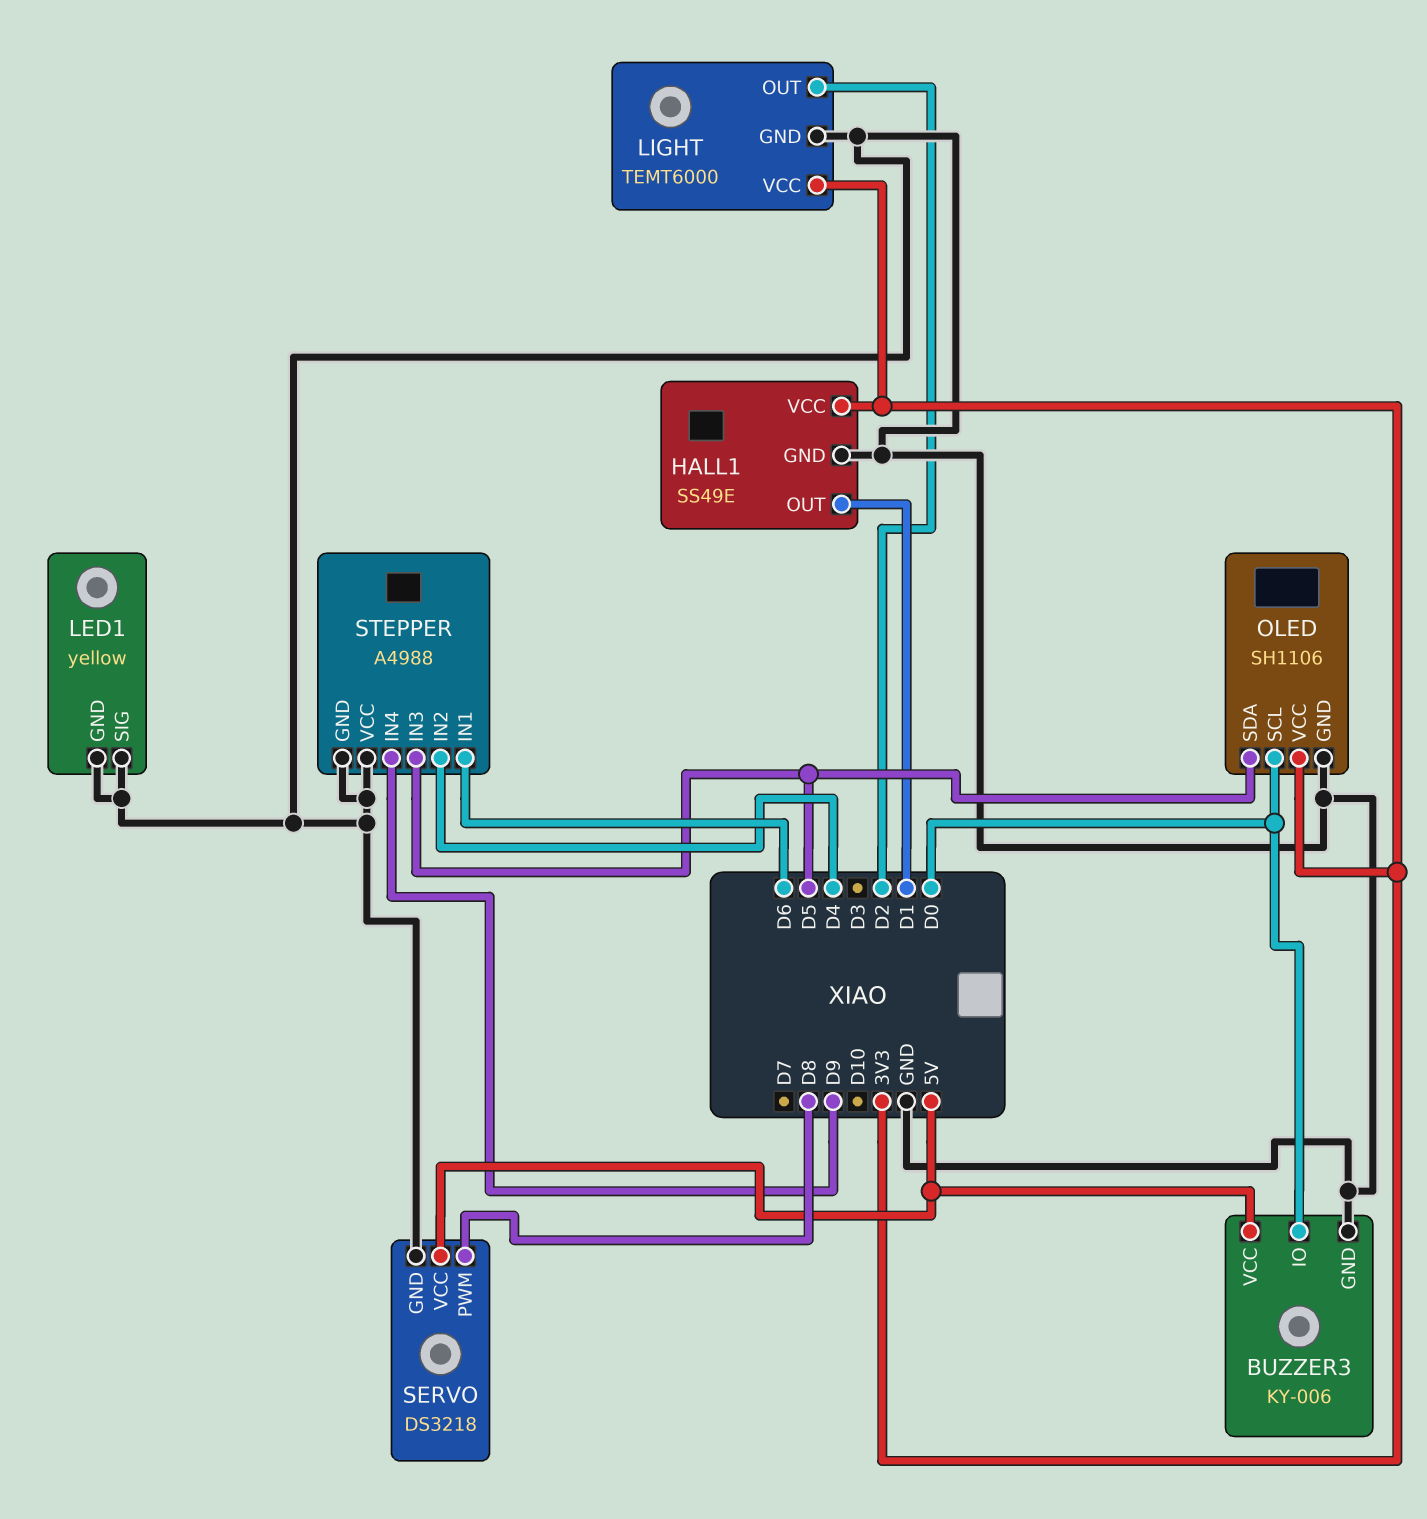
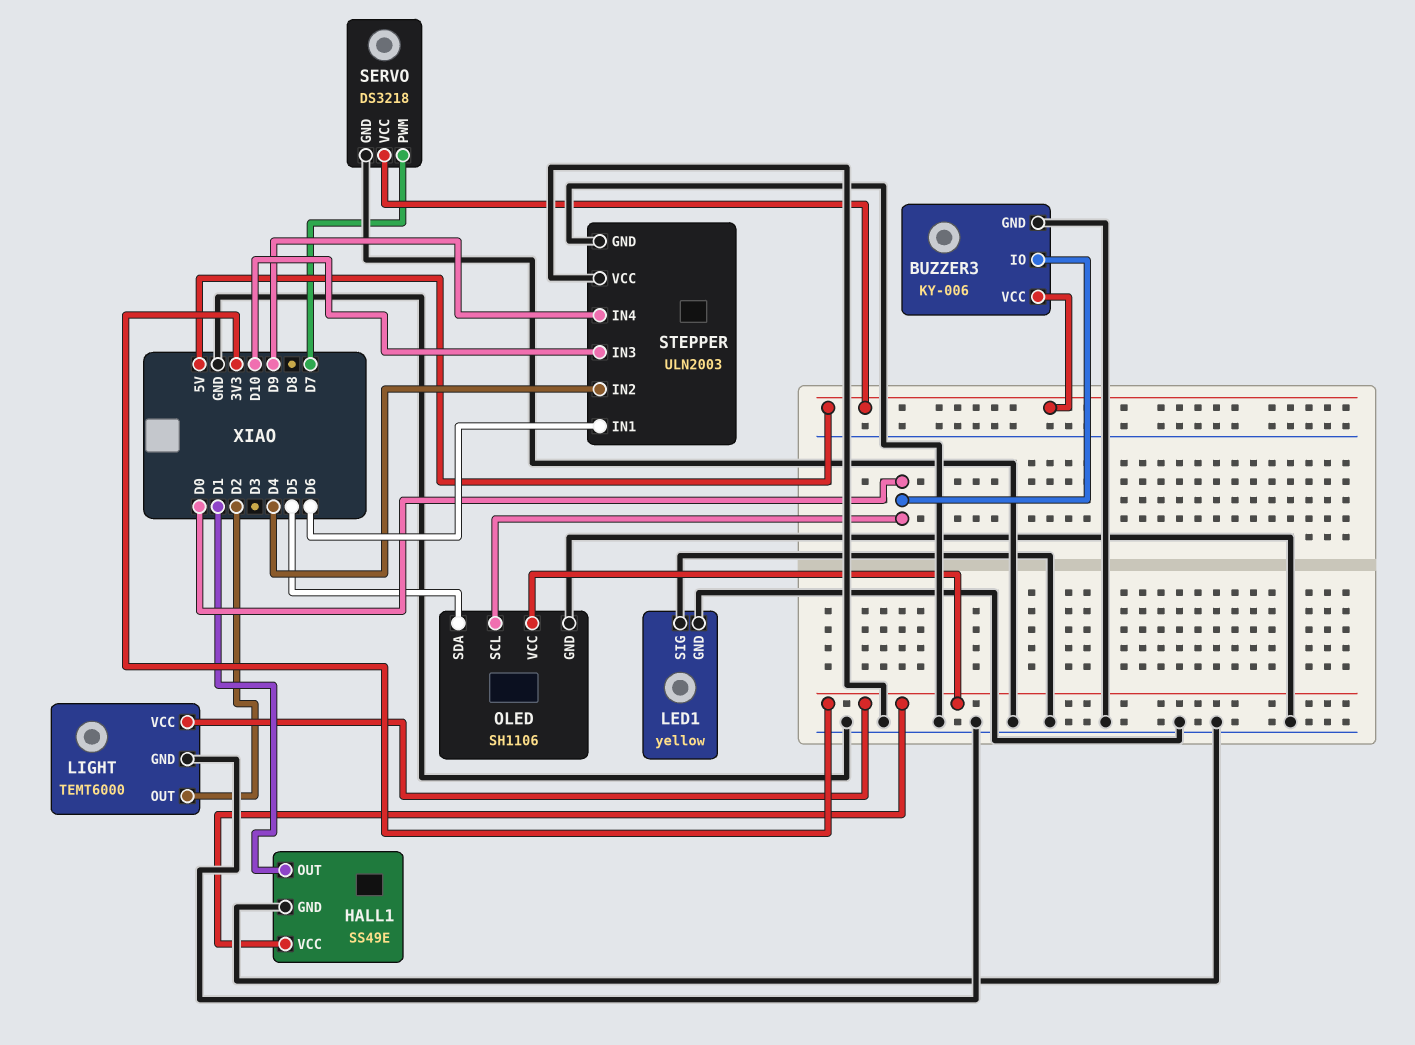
SERVO pin PWM: D8 -> D7
STEPPER: A4988 -> ULN2003
STEPPER pin IN3: D5 -> D10

